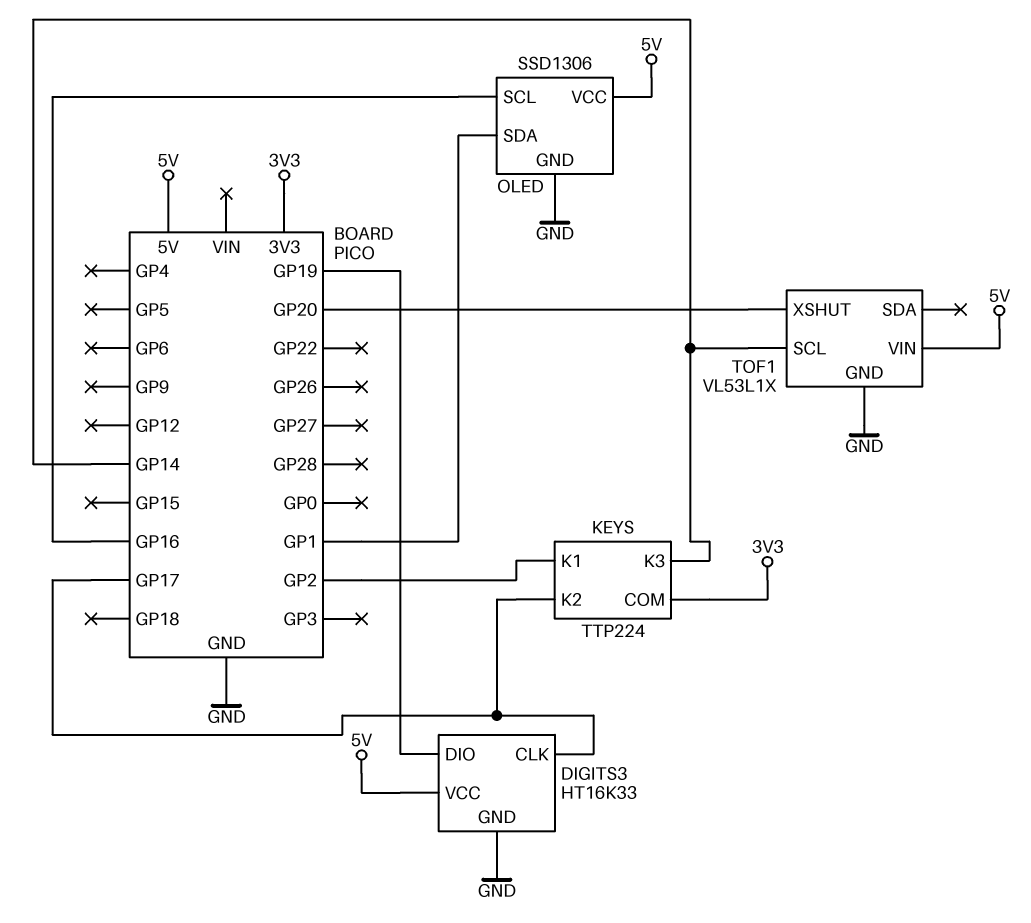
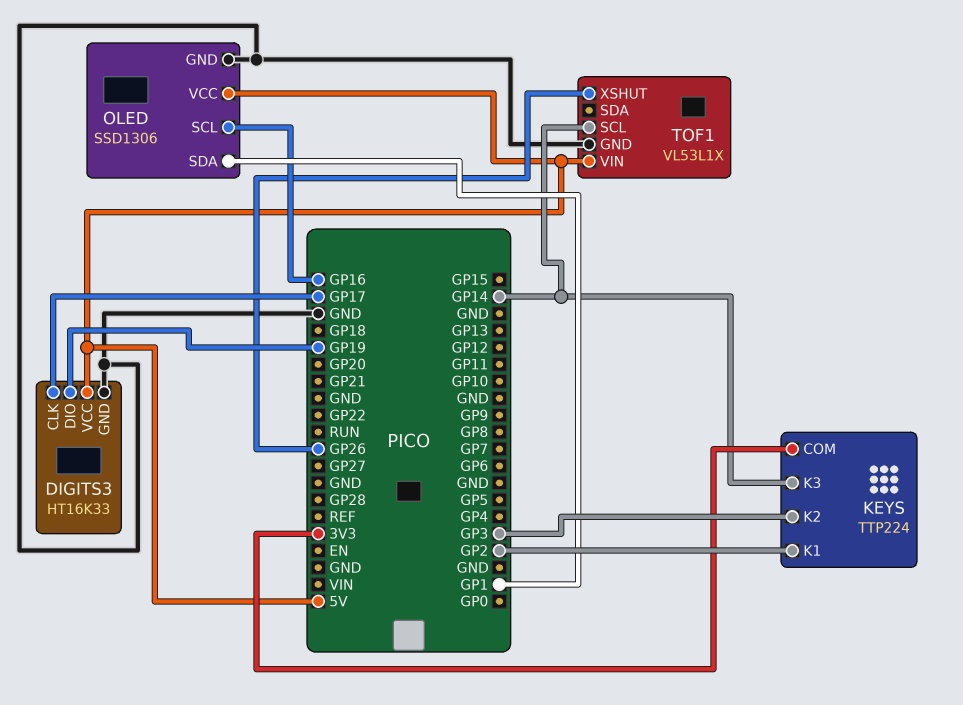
KEYS pin K2: GP17 -> GP3
TOF1 pin XSHUT: GP20 -> GP26

